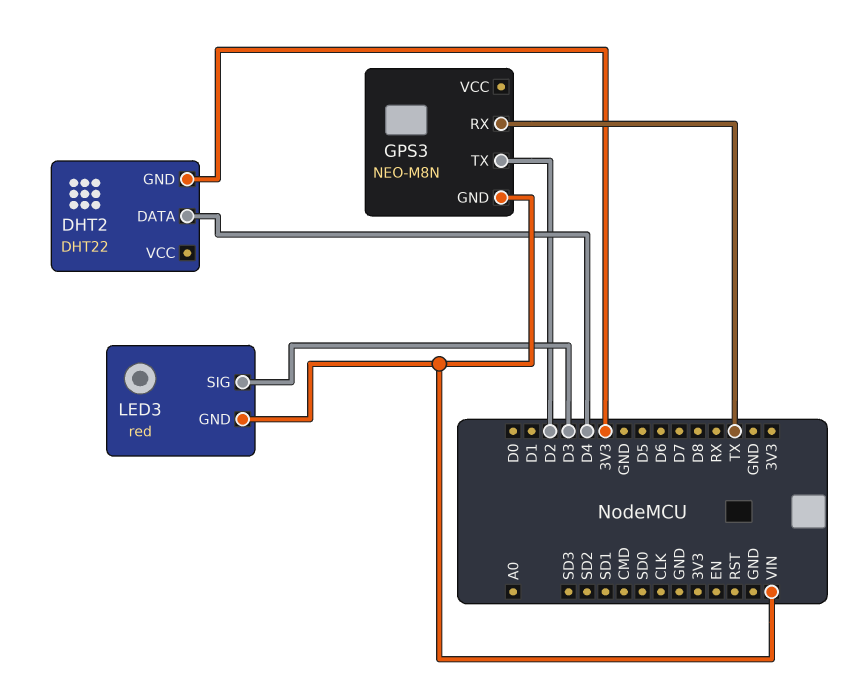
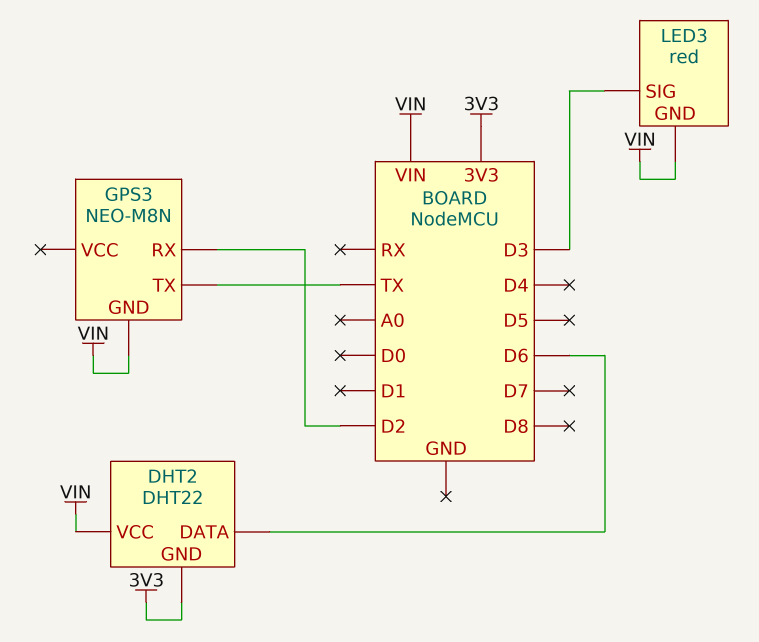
DHT2 pin DATA: D4 -> D6
DHT2 pin VCC: none -> VIN
GPS3 pin RX: TX -> D2
GPS3 pin TX: D2 -> TX

